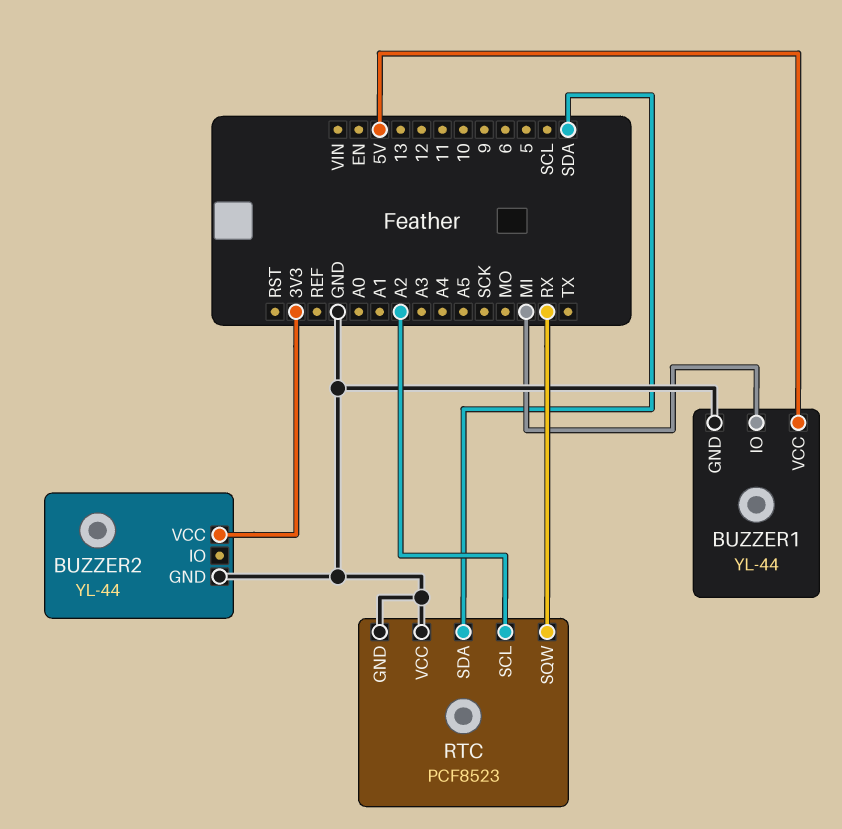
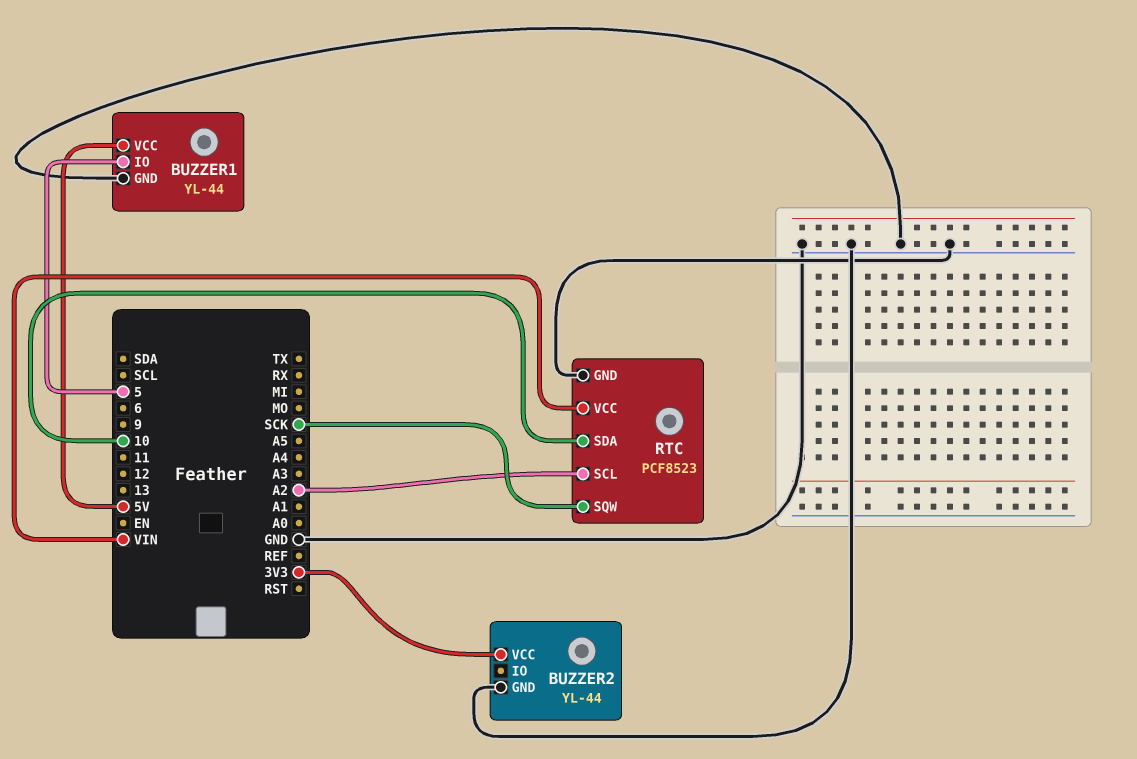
BUZZER1 pin IO: MI -> 5
RTC pin SDA: SDA -> 10
RTC pin SQW: RX -> SCK
RTC pin VCC: GND -> VIN

